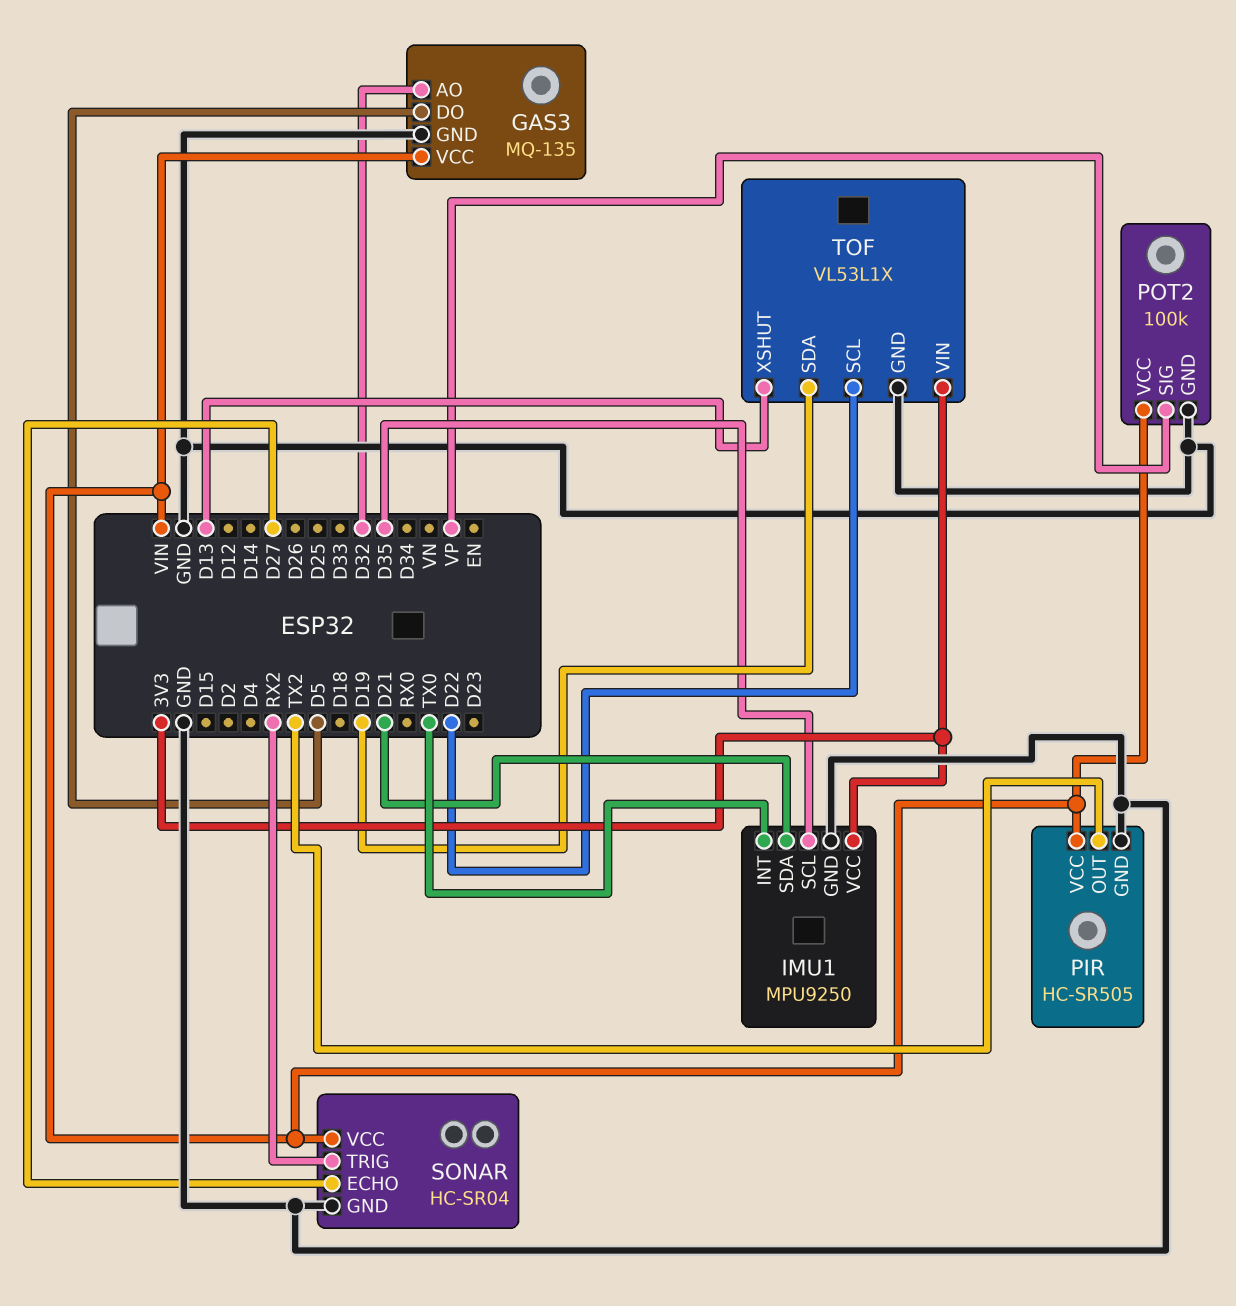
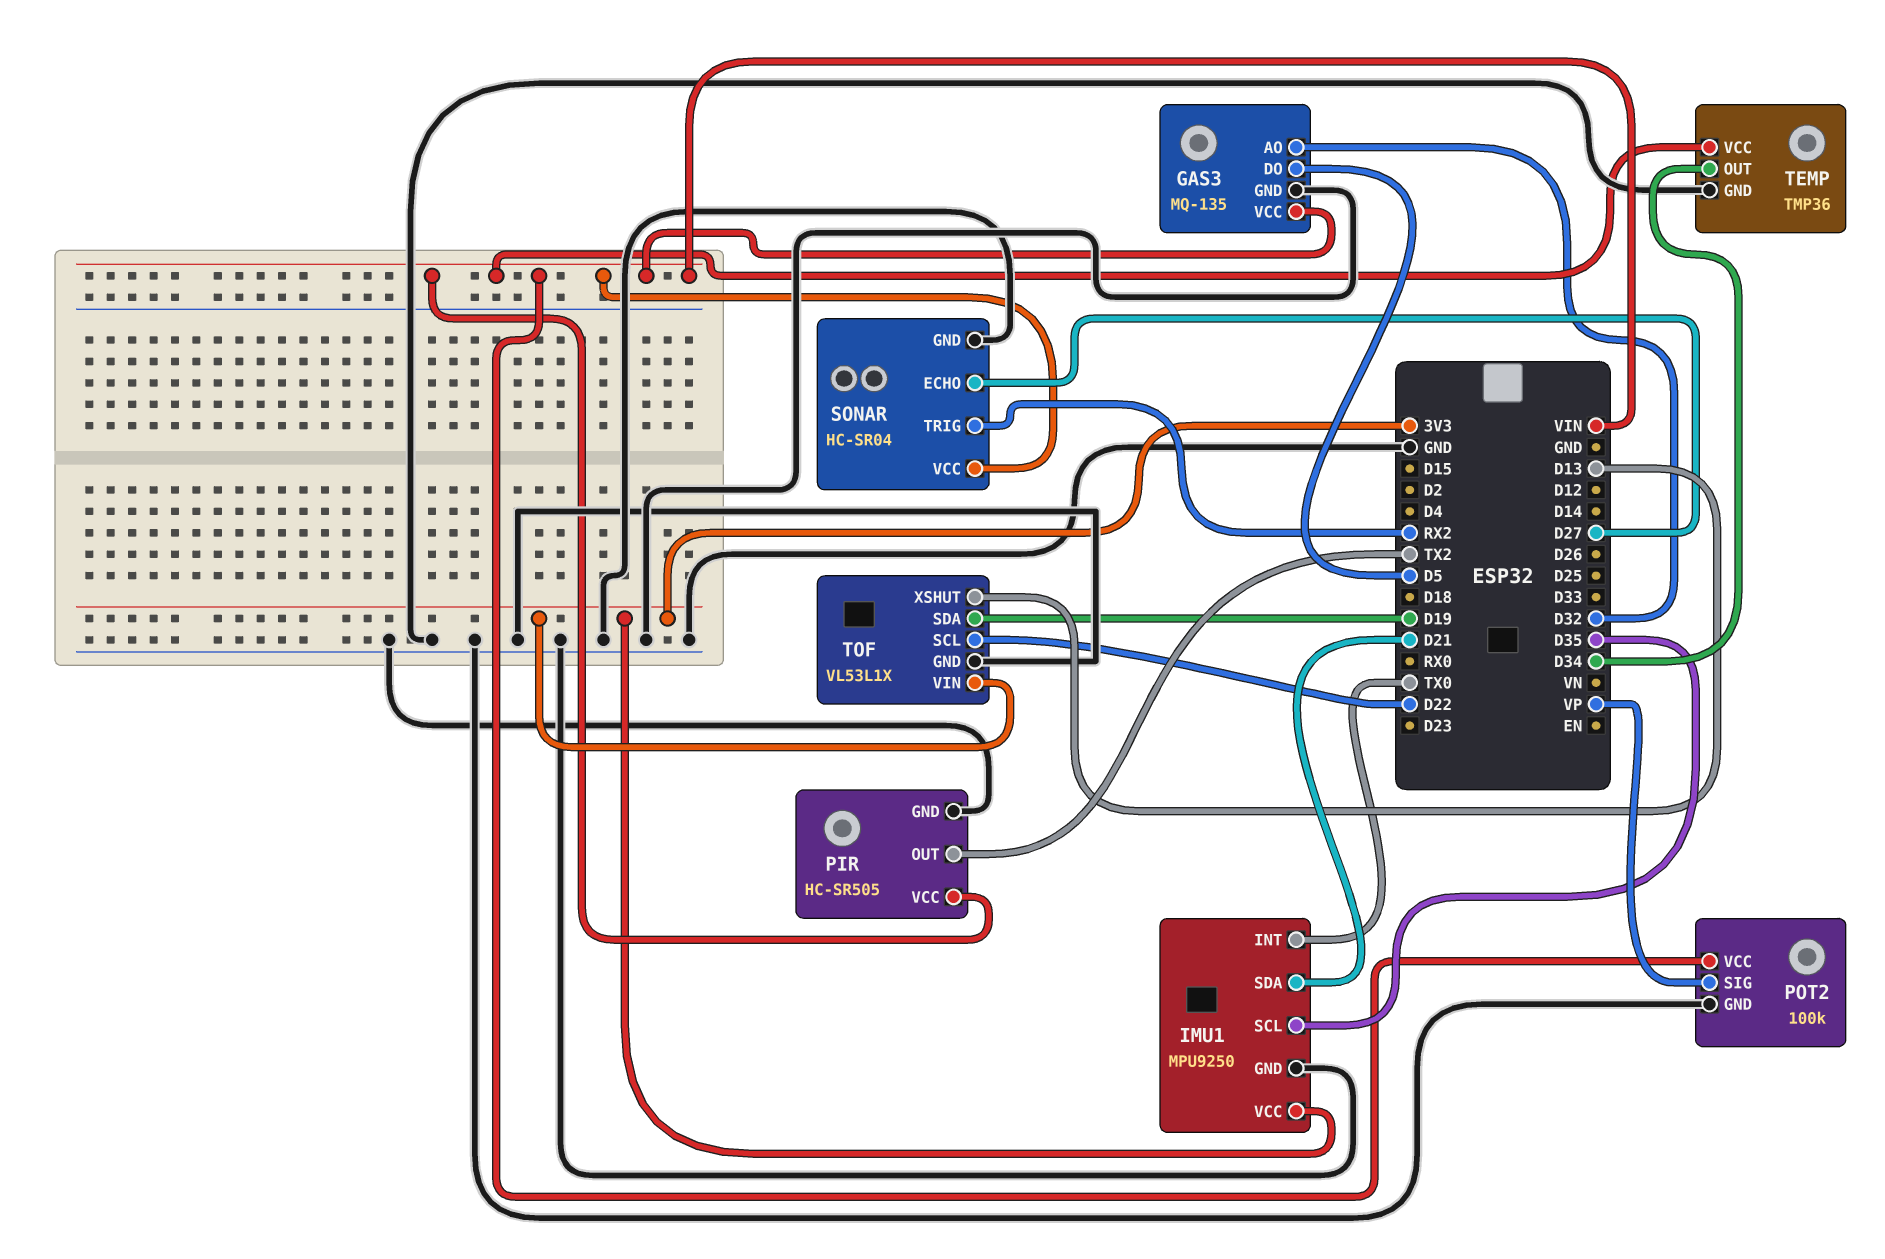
TEMP: none -> TMP36
TEMP pin GND: none -> GND
TEMP pin OUT: none -> D34
TEMP pin VCC: none -> VIN

